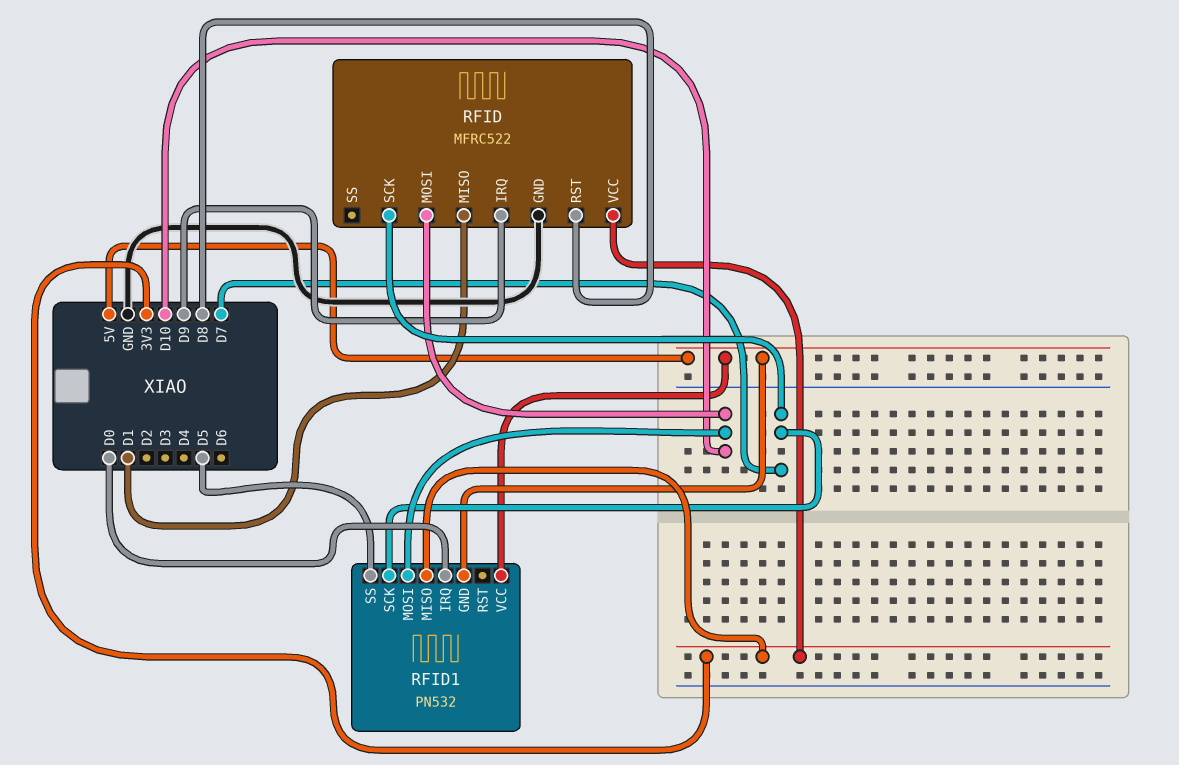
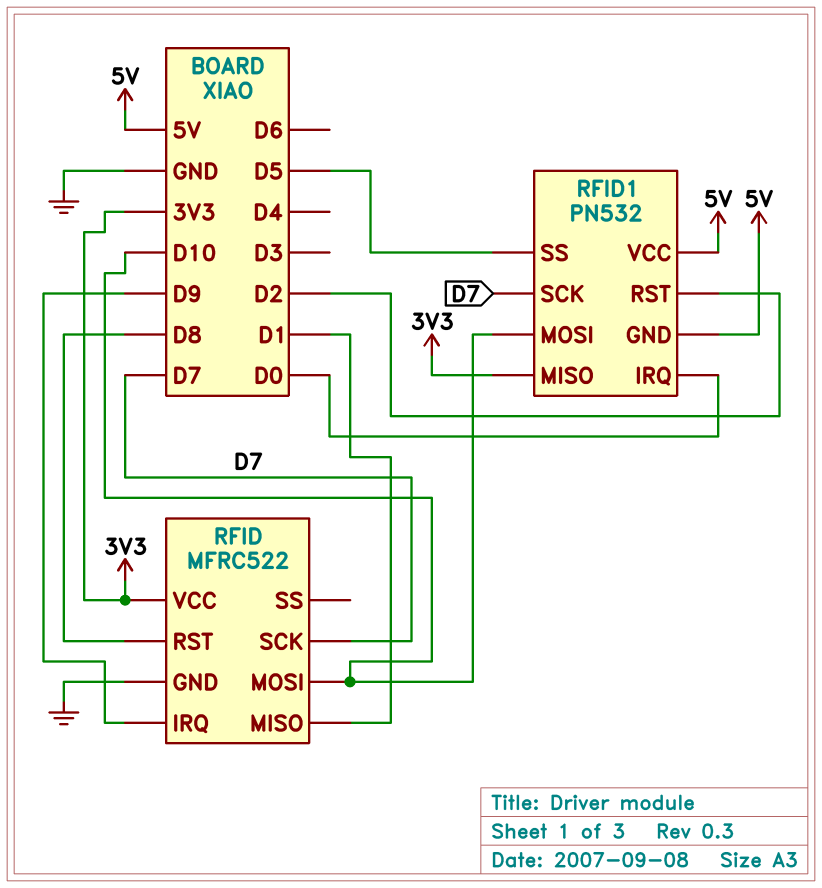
RFID1 pin RST: none -> D2

